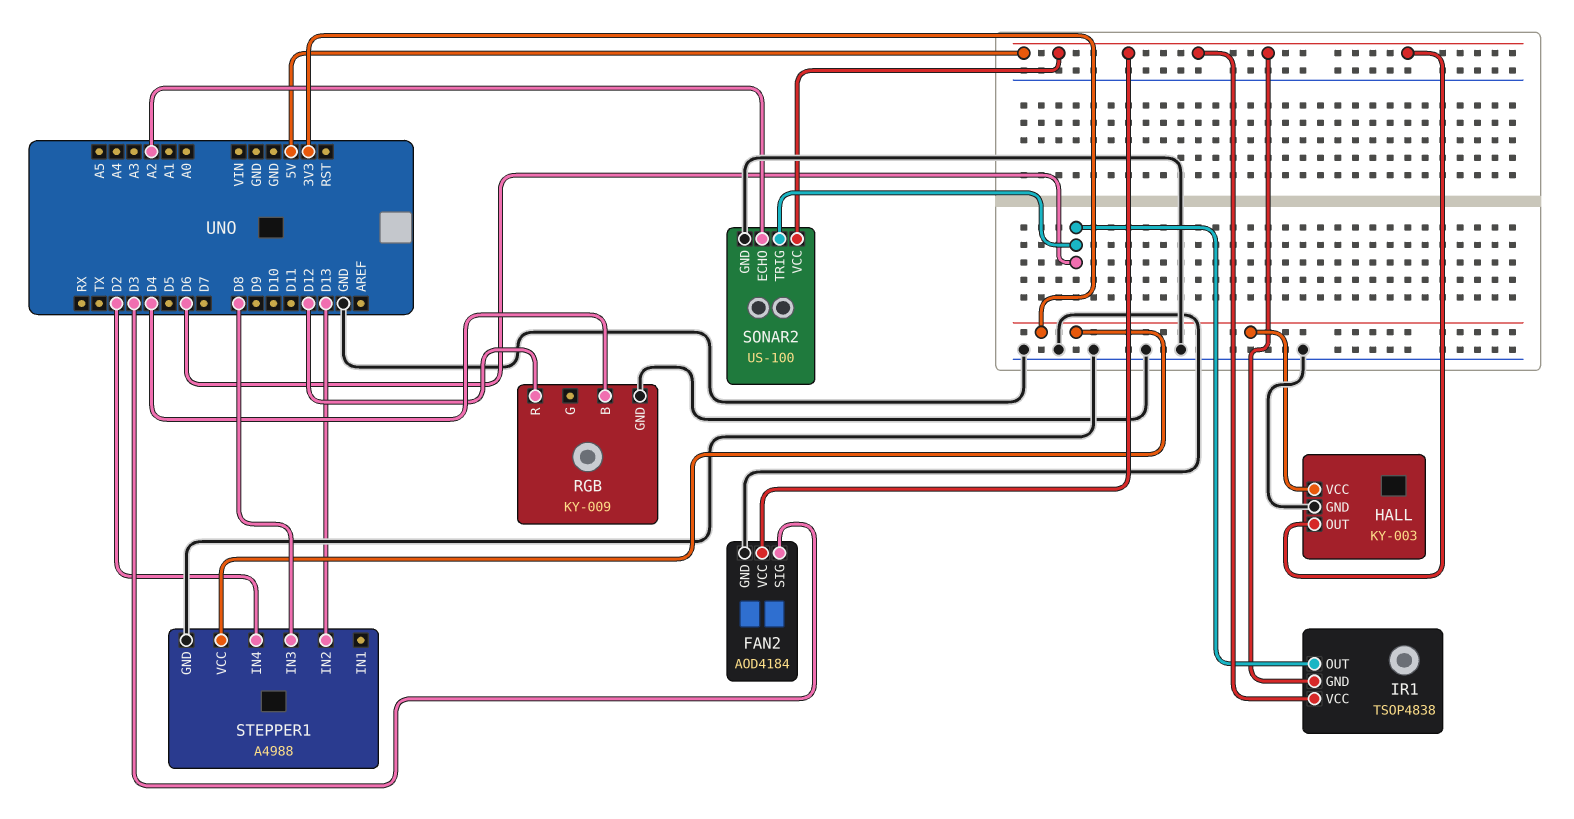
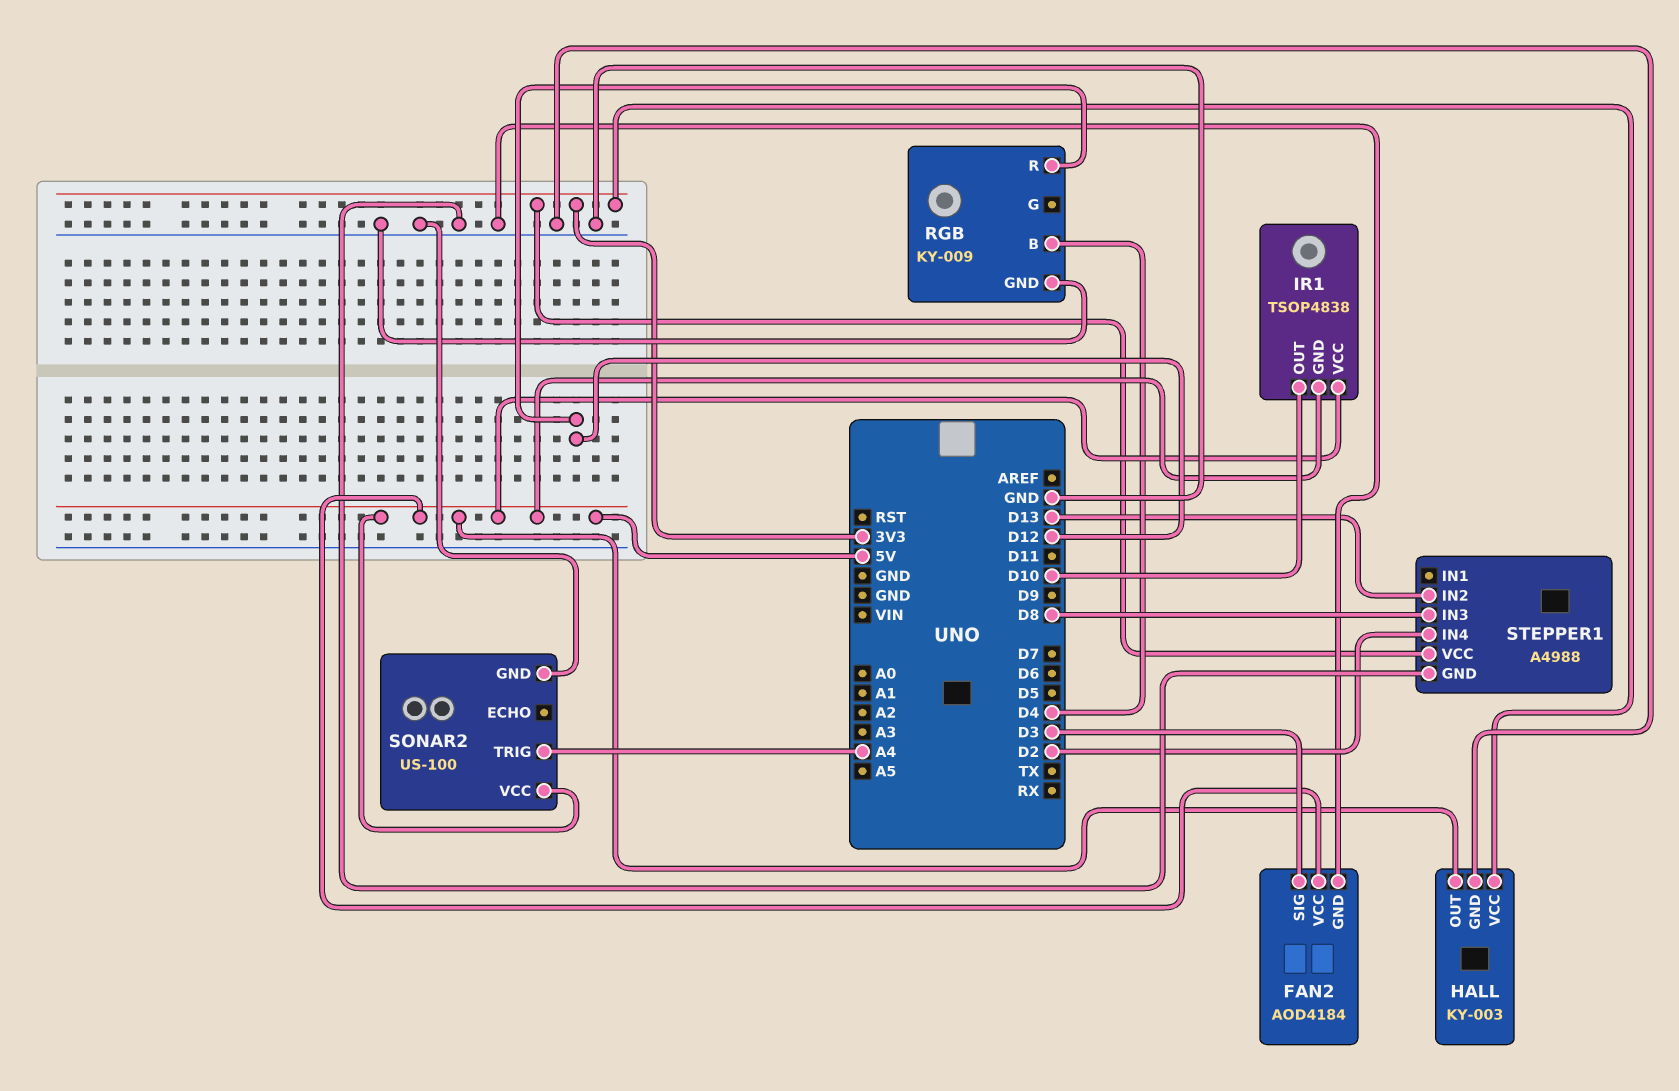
IR1 pin OUT: D6 -> D10
SONAR2 pin ECHO: A2 -> none
SONAR2 pin TRIG: D6 -> A4

